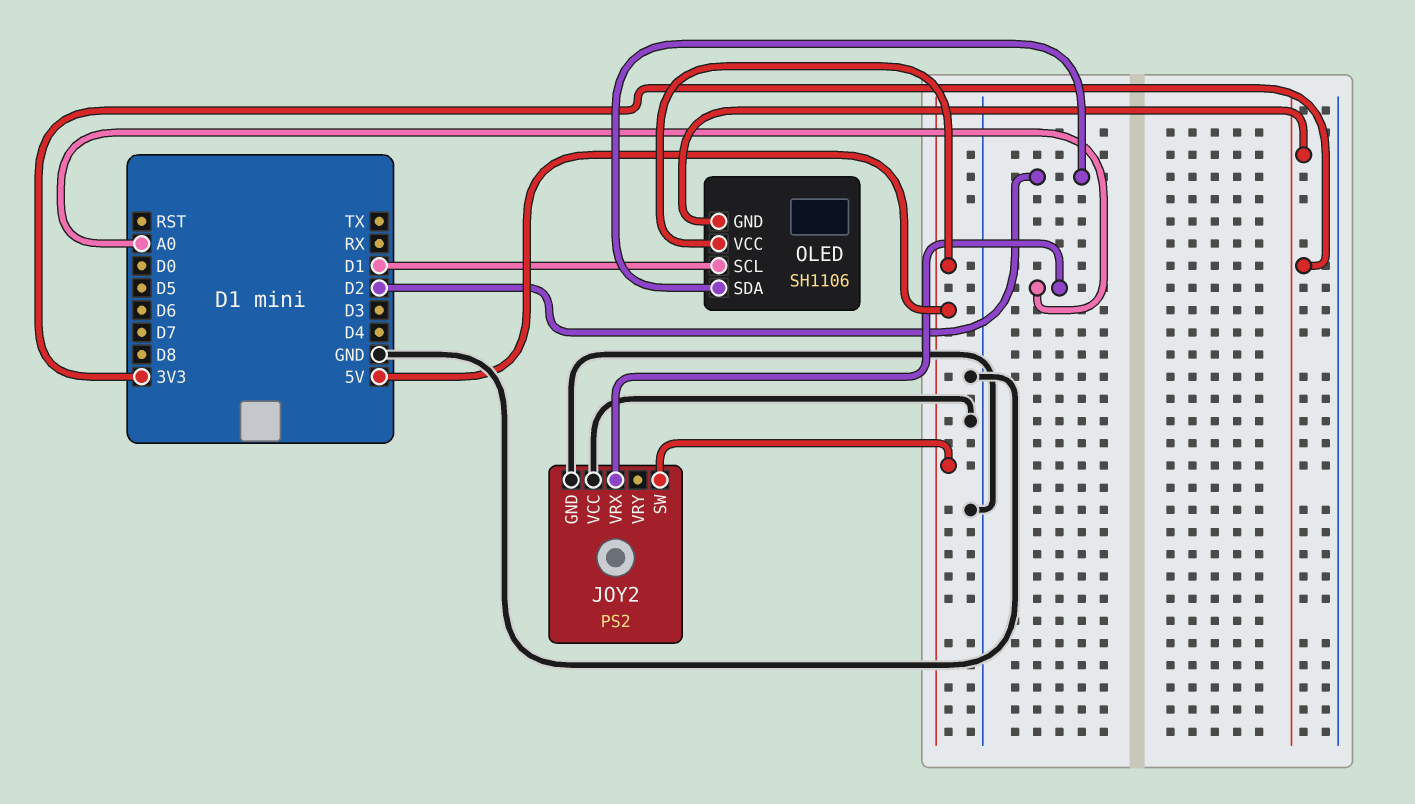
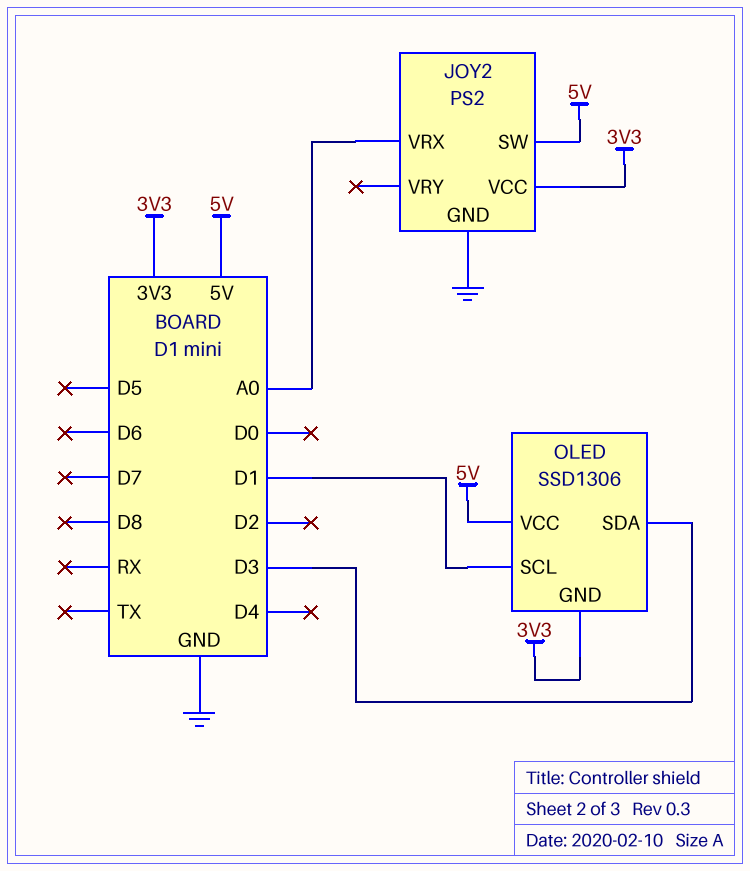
JOY2 pin VCC: GND -> 3V3
OLED: SH1106 -> SSD1306
OLED pin SDA: D2 -> D3

